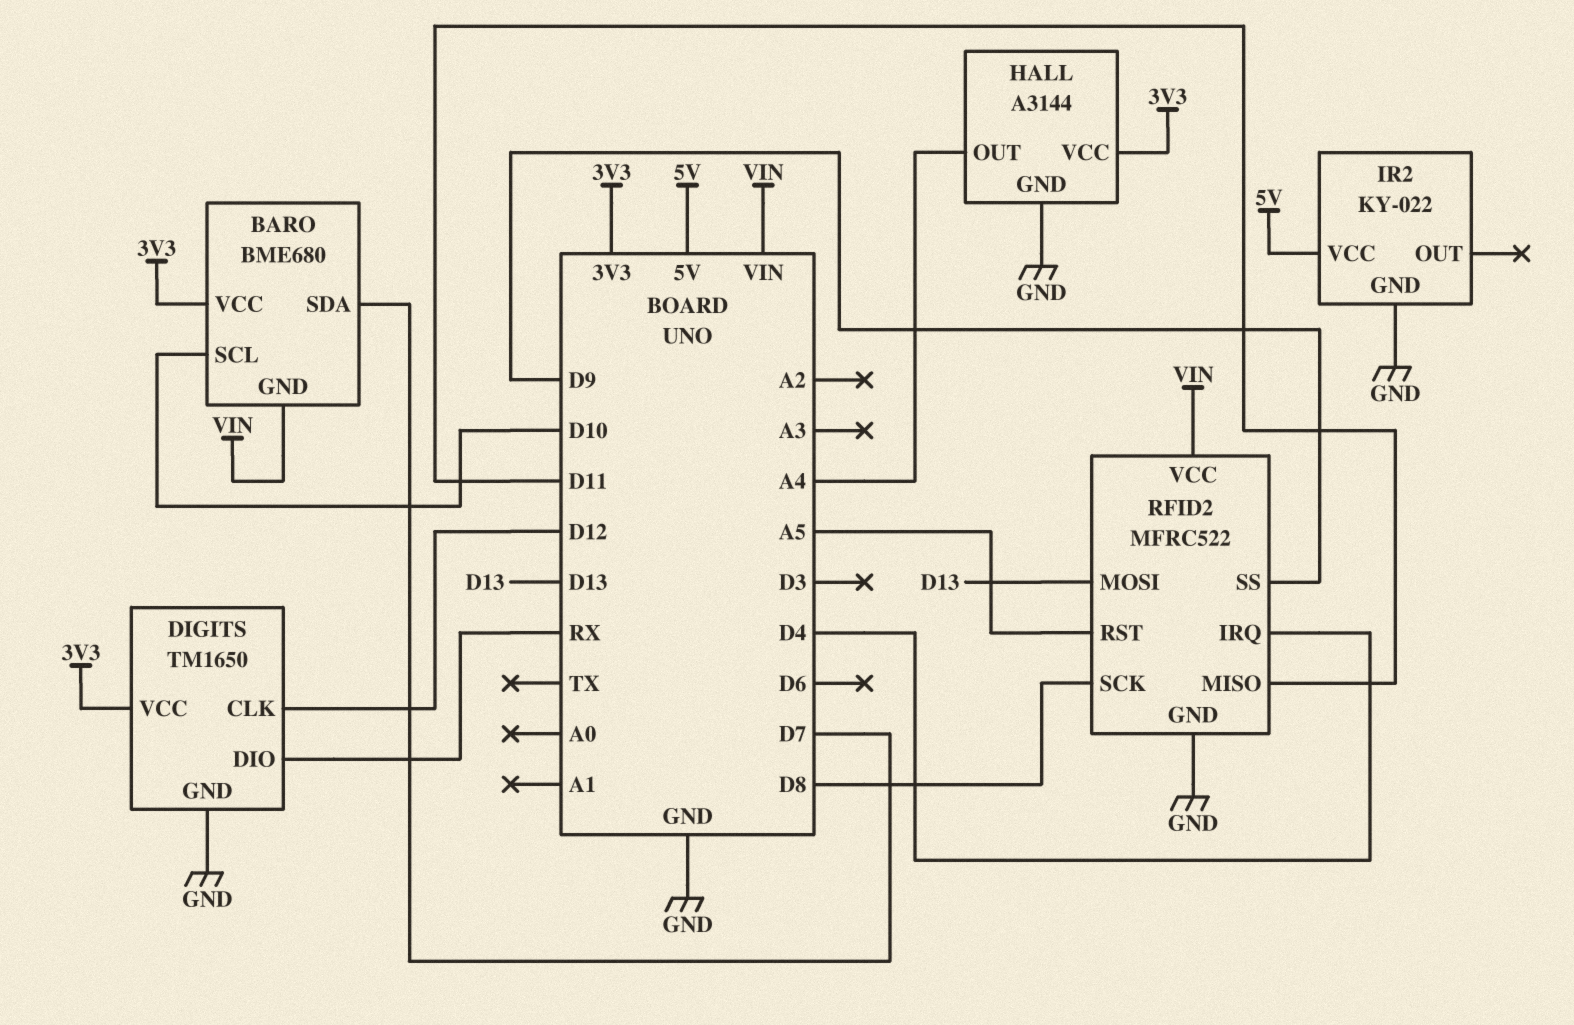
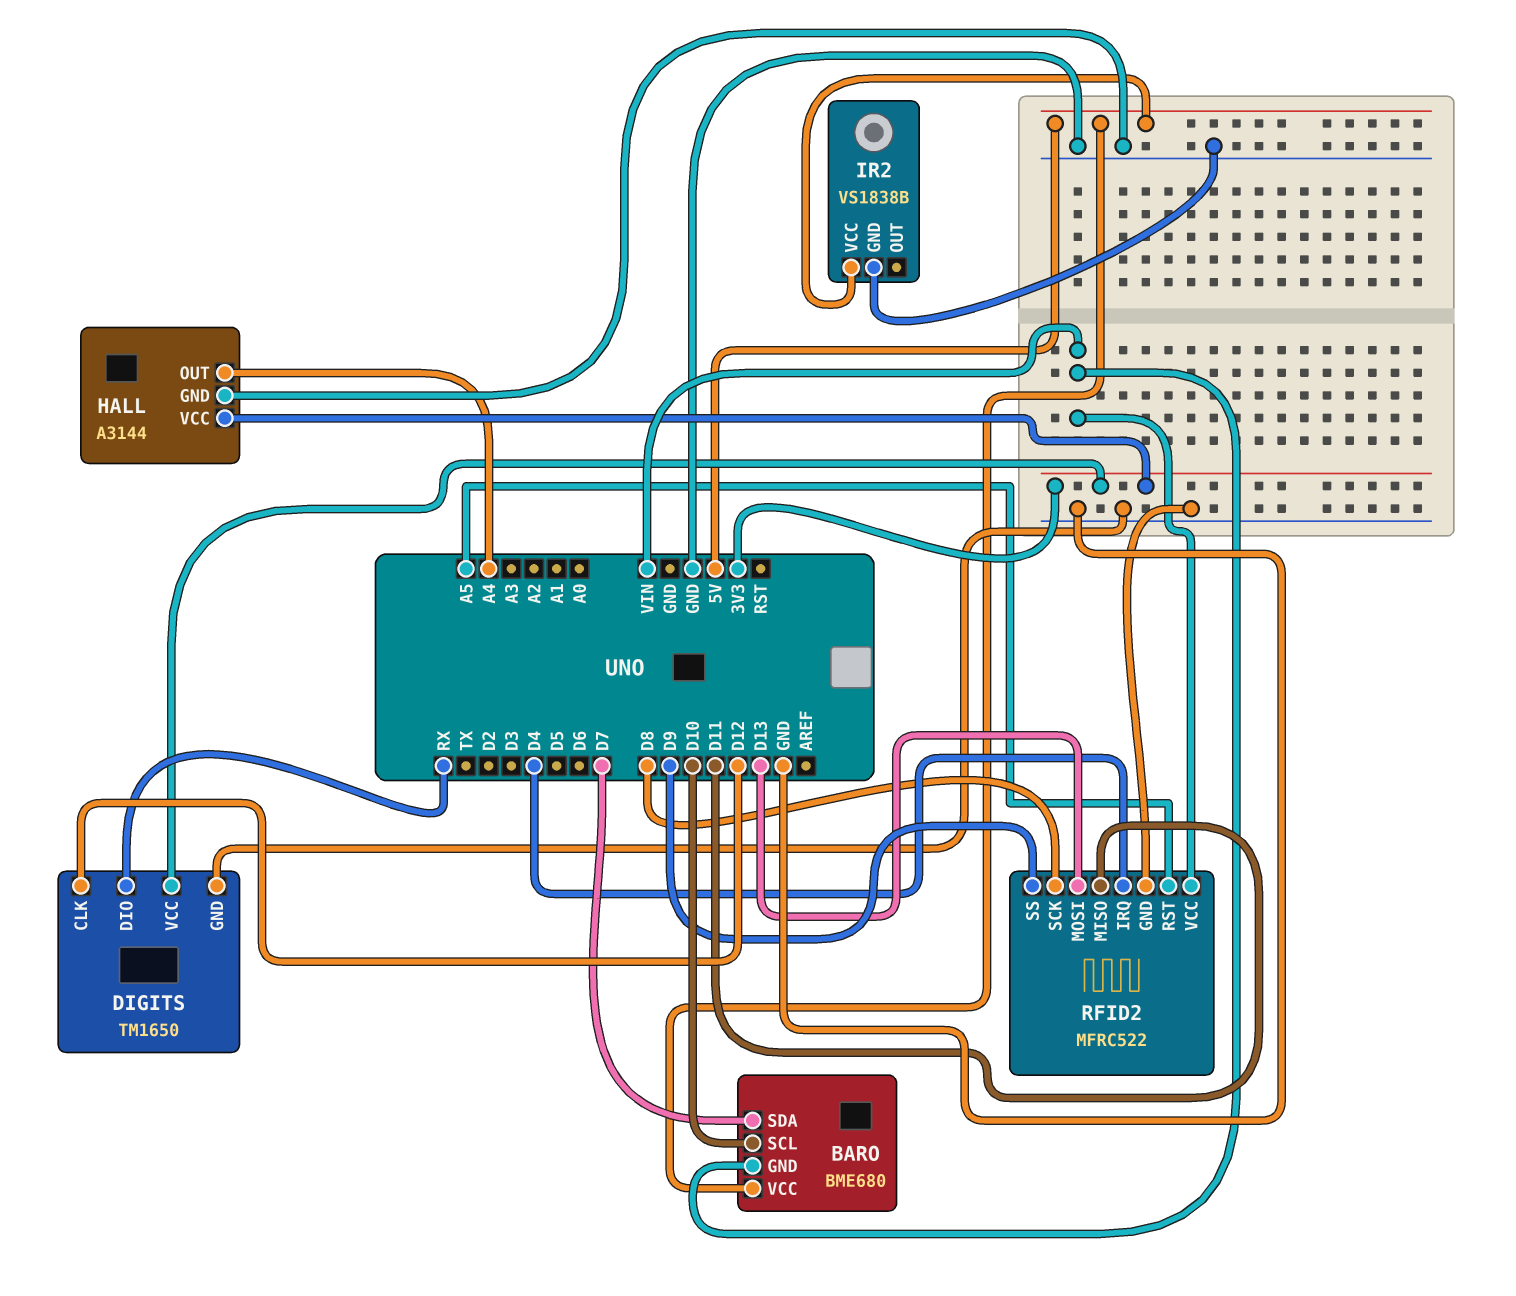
BARO pin VCC: 3V3 -> 5V
IR2: KY-022 -> VS1838B

